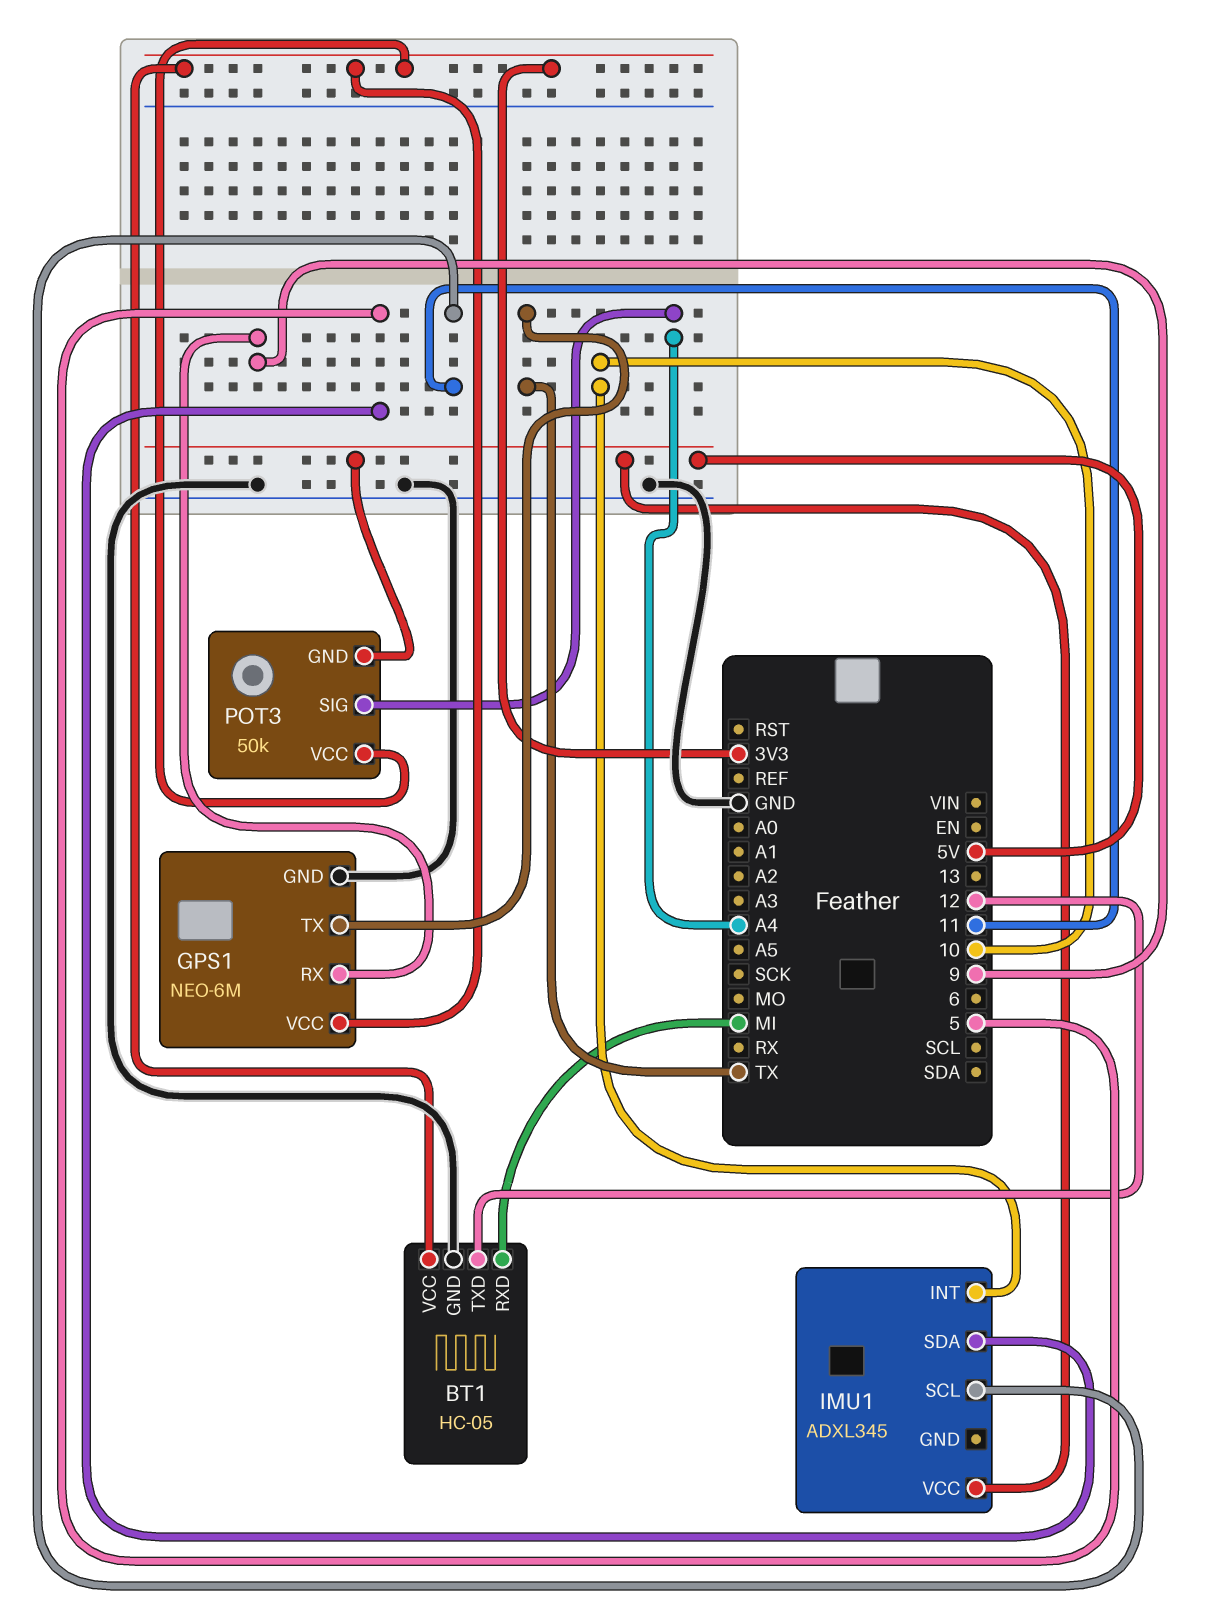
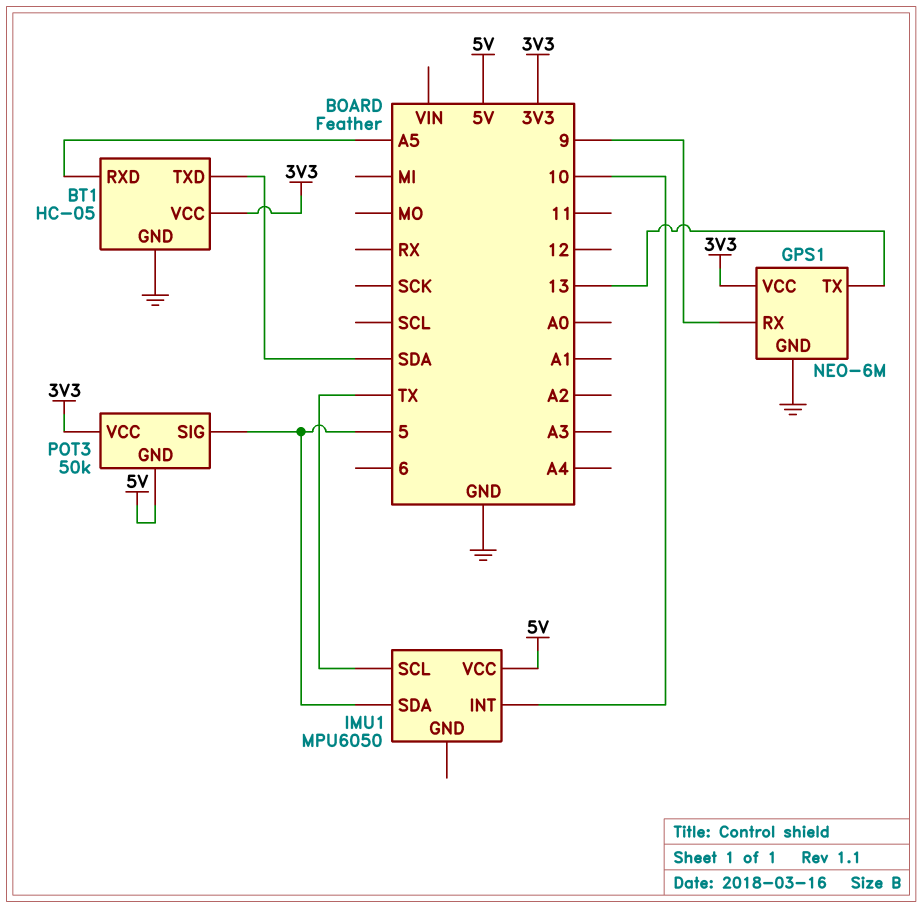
BT1 pin RXD: MI -> A5
BT1 pin TXD: 12 -> SDA
GPS1 pin TX: TX -> 13
IMU1: ADXL345 -> MPU6050
IMU1 pin SCL: 11 -> TX
POT3 pin SIG: A4 -> 5

